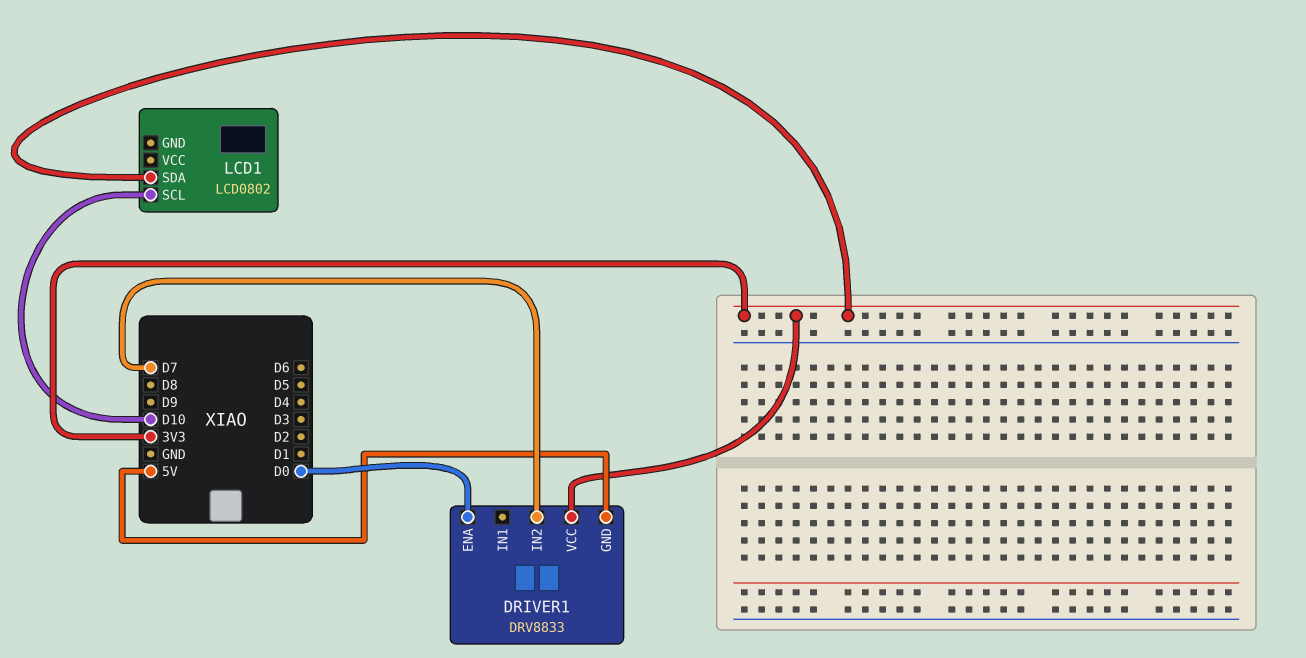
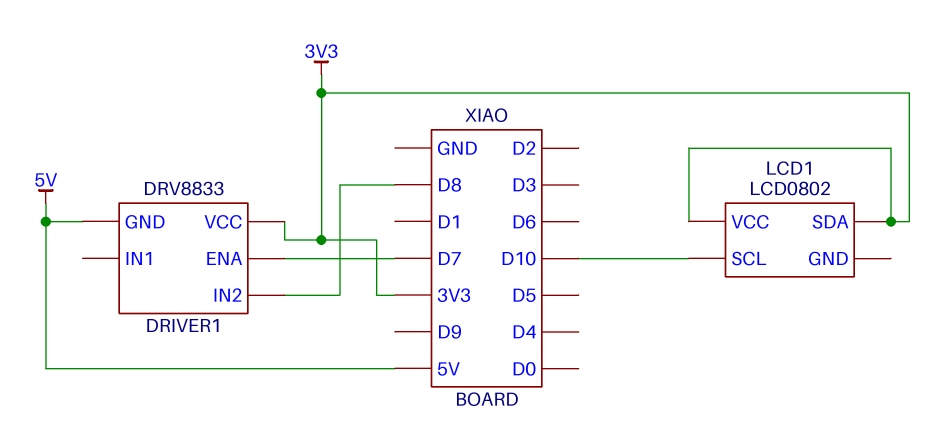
DRIVER1 pin ENA: D0 -> D7
DRIVER1 pin IN2: D7 -> D8
LCD1 pin VCC: none -> 3V3

